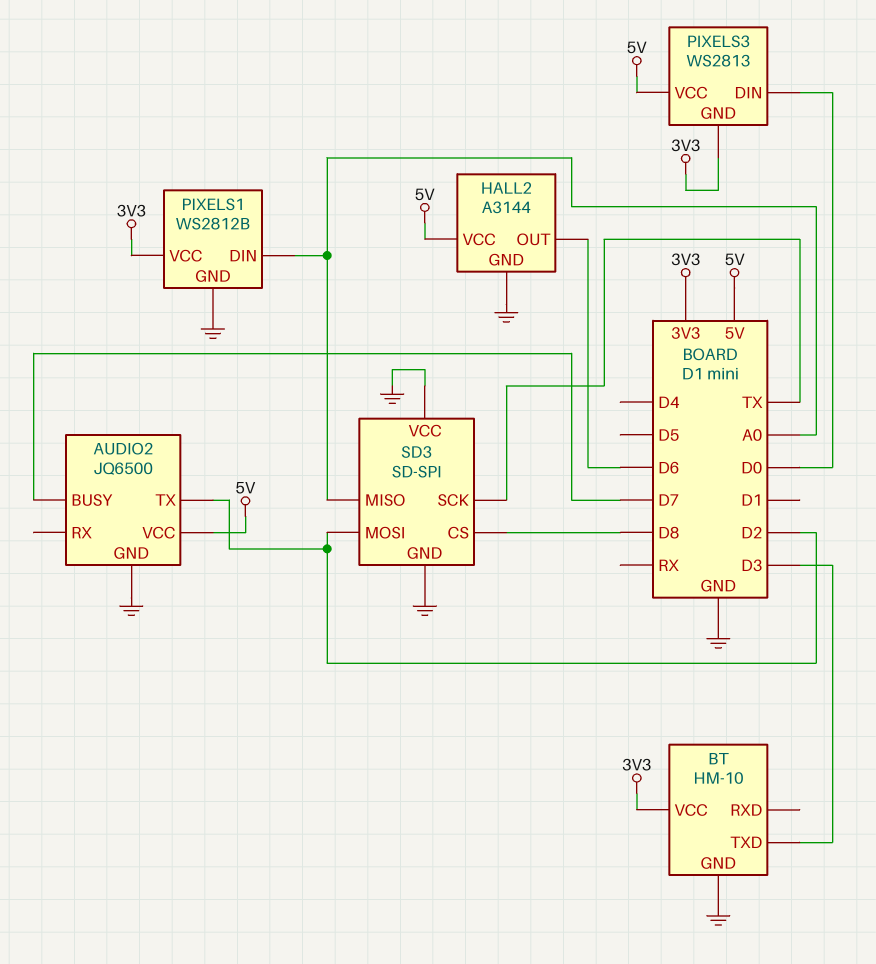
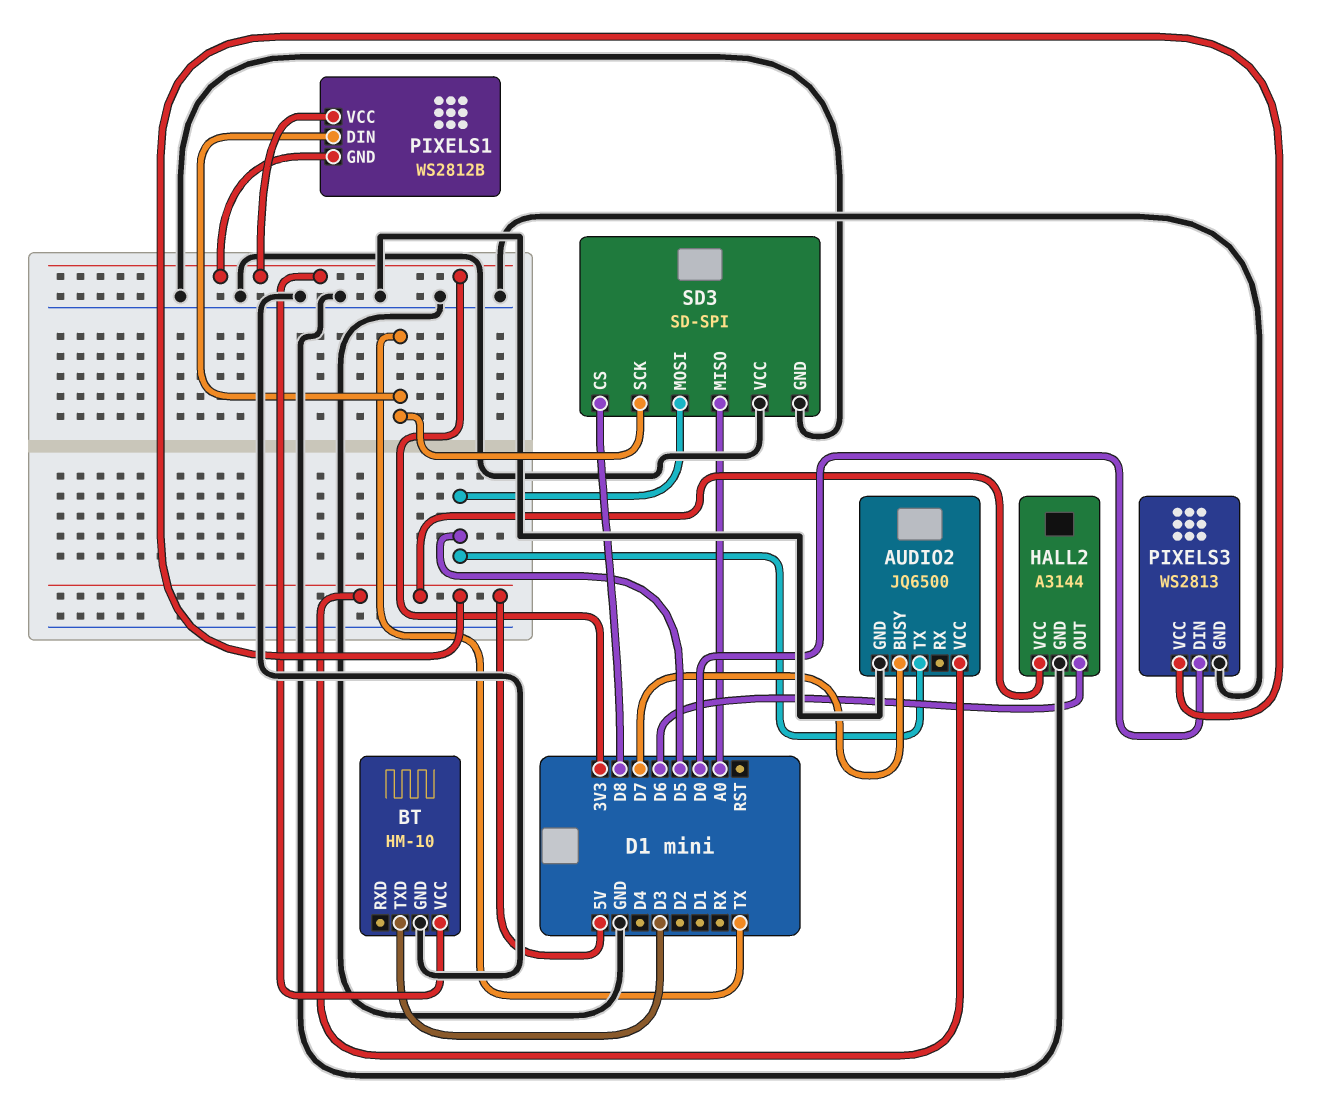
AUDIO2 pin TX: D2 -> D5
PIXELS1 pin DIN: A0 -> TX
PIXELS1 pin GND: GND -> 3V3
PIXELS3 pin GND: 3V3 -> GND
SD3 pin MOSI: D2 -> D5

